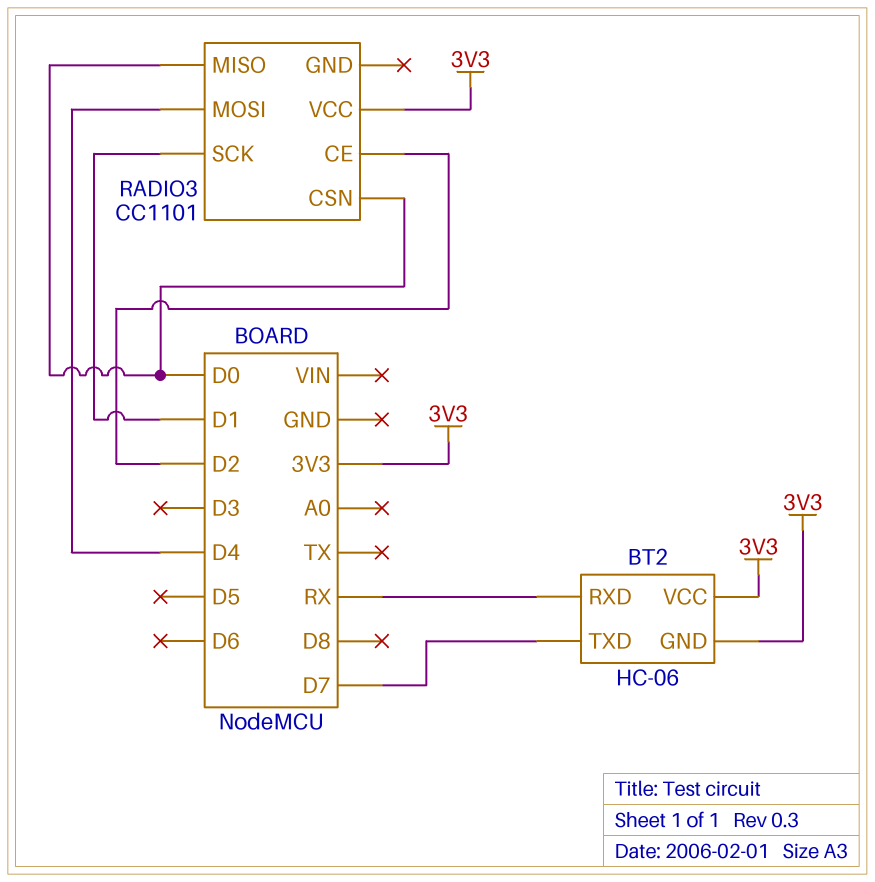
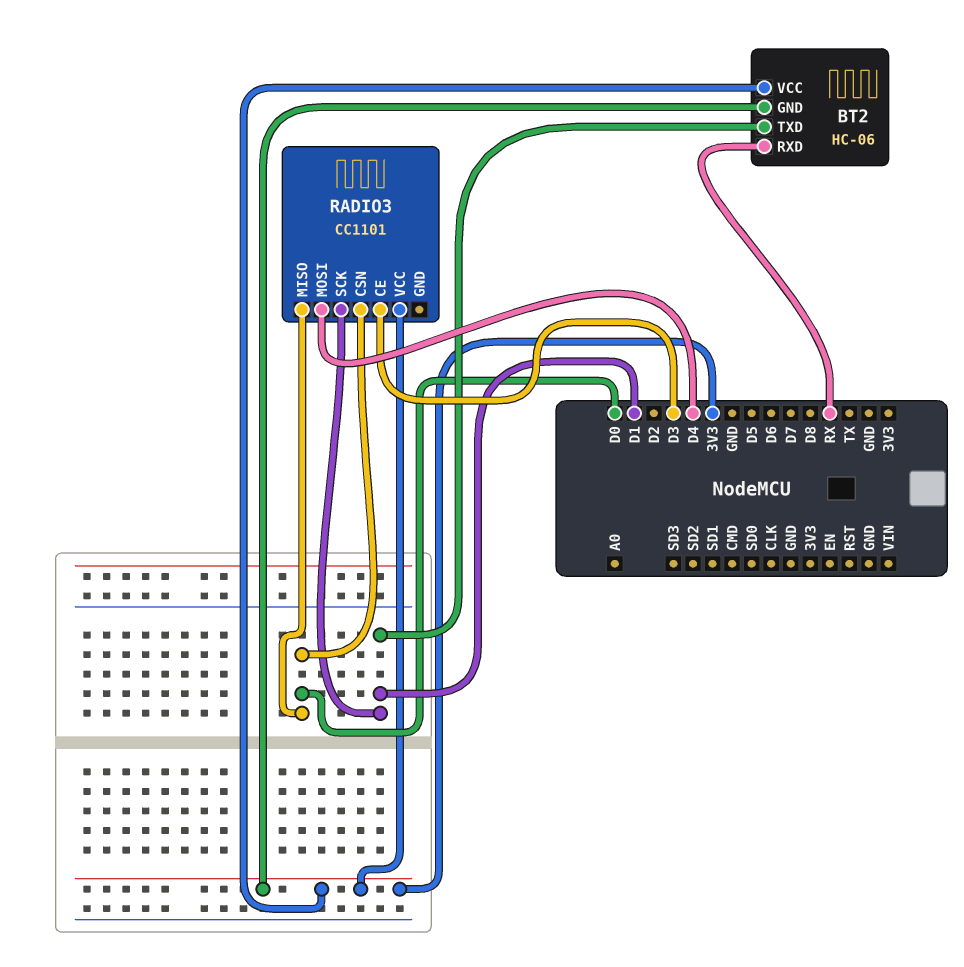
BT2 pin TXD: D7 -> D1
RADIO3 pin CE: D2 -> D3

